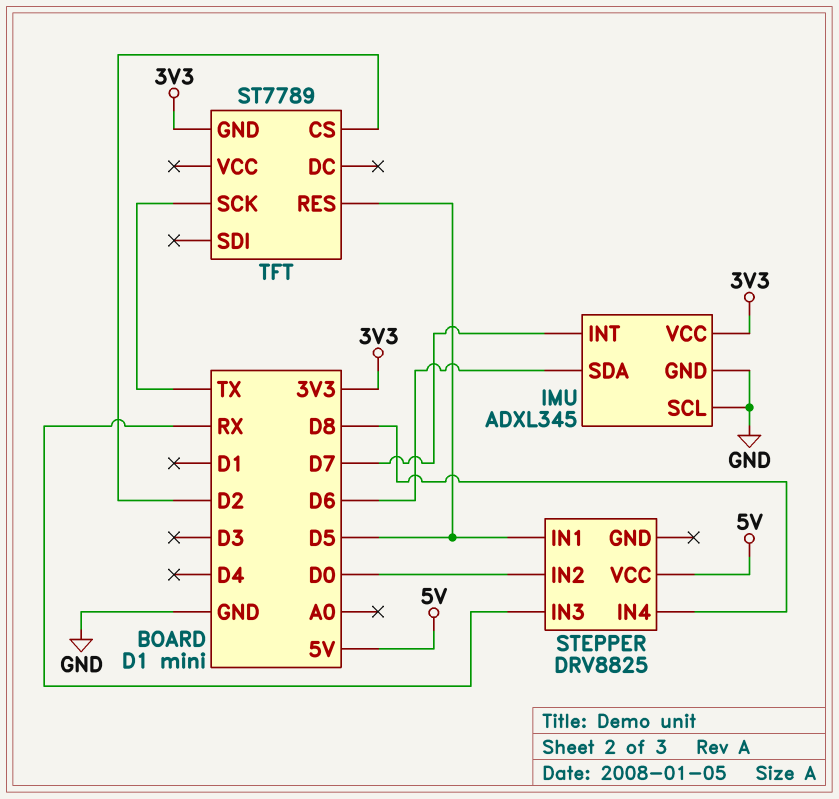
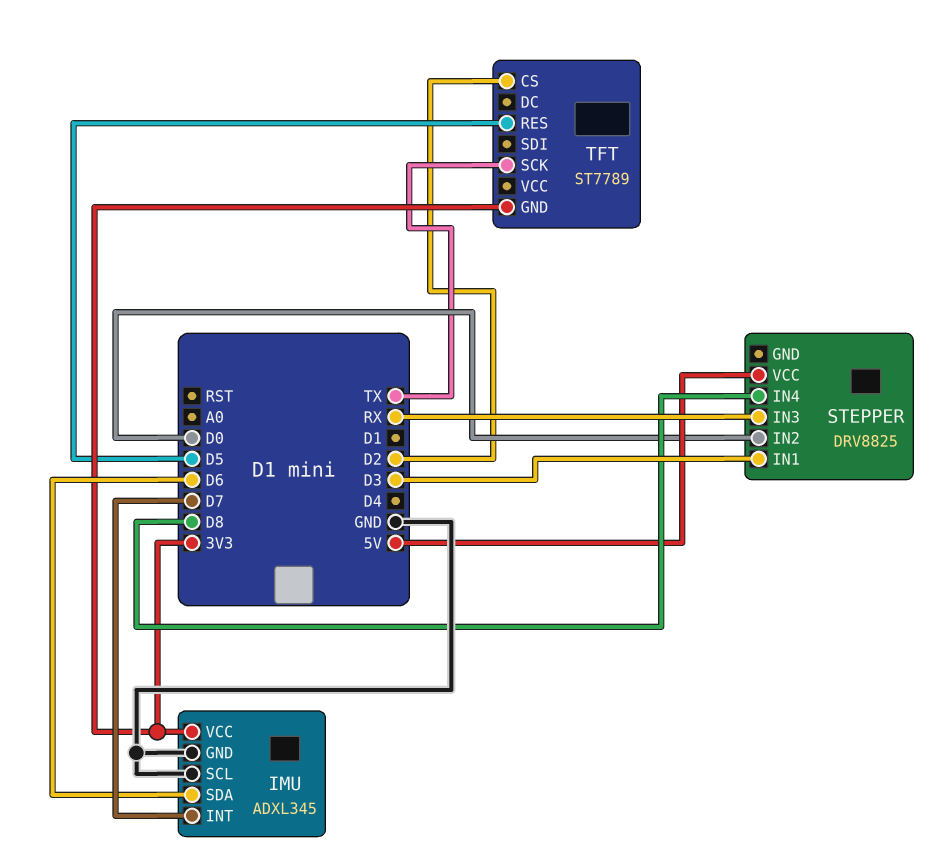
STEPPER pin IN1: D5 -> D3

